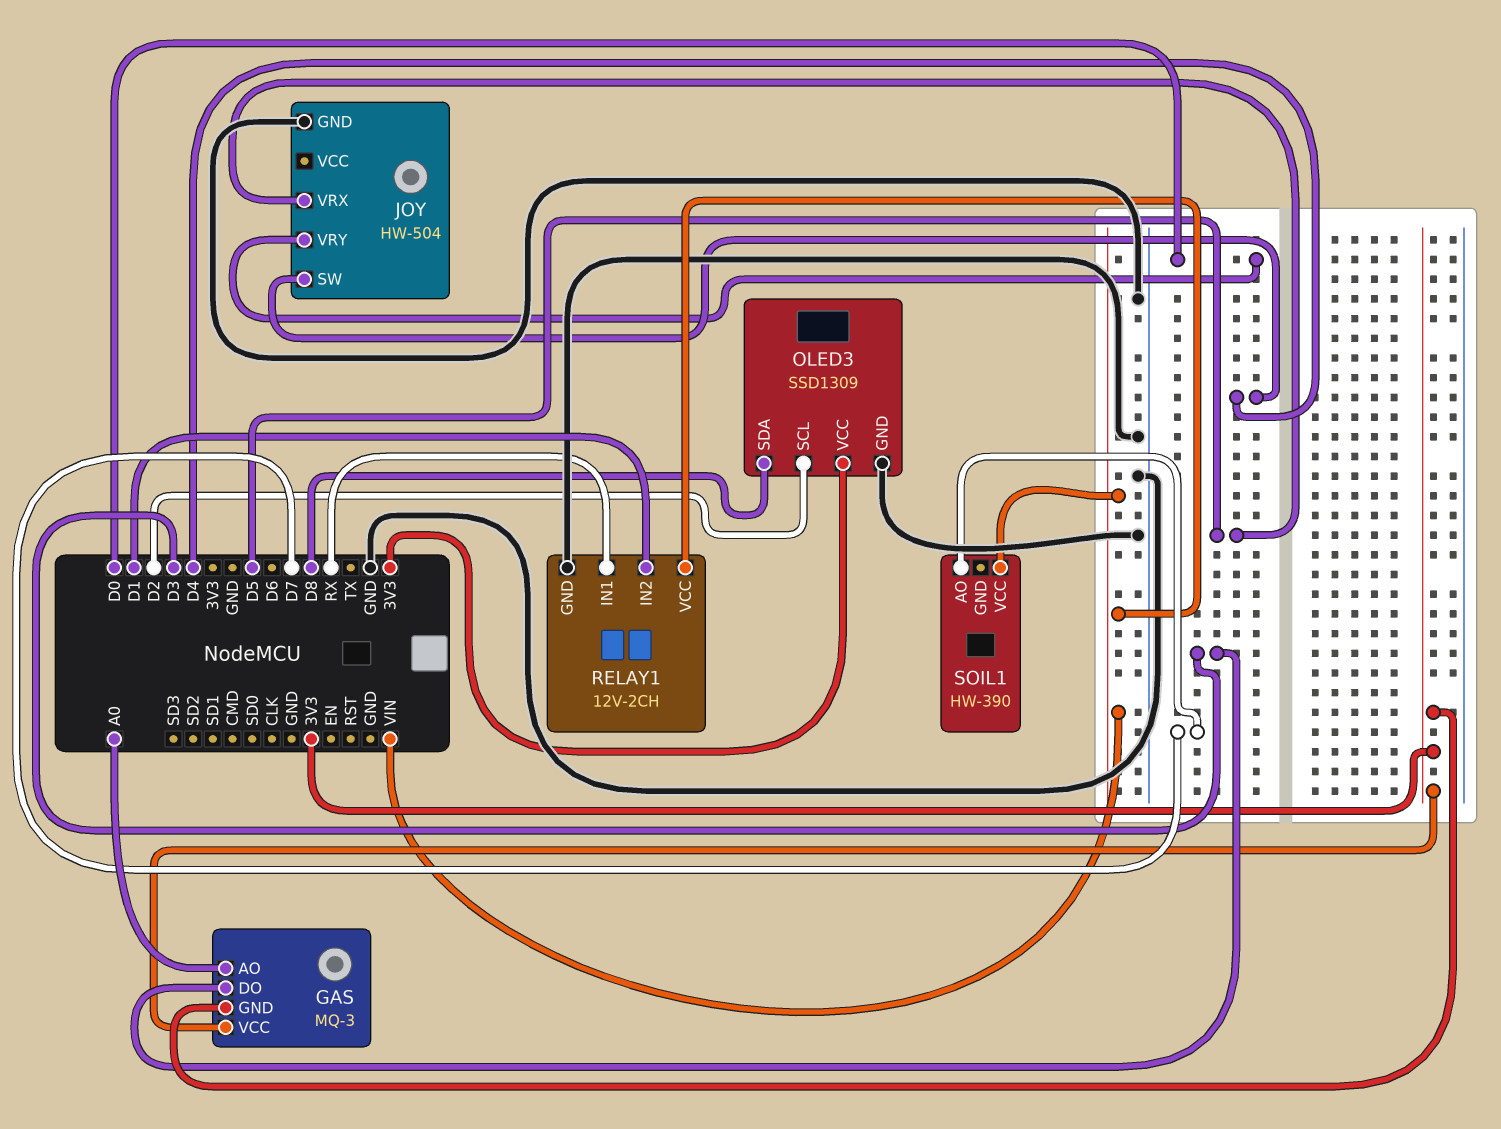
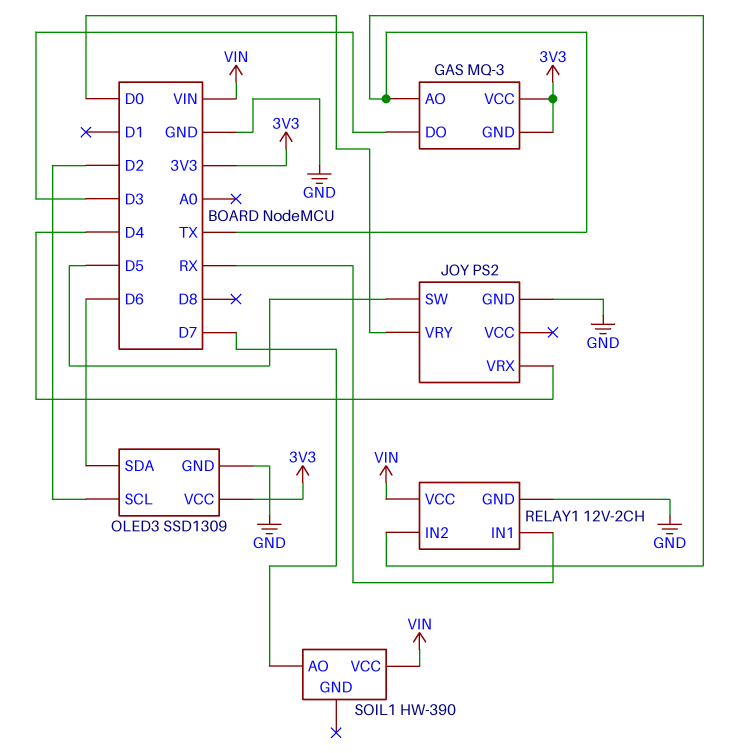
GAS pin AO: A0 -> TX
JOY: HW-504 -> PS2
JOY pin SW: D4 -> D5
JOY pin VRX: D5 -> D4
OLED3 pin SDA: D8 -> D6
RELAY1 pin IN2: D1 -> TX

